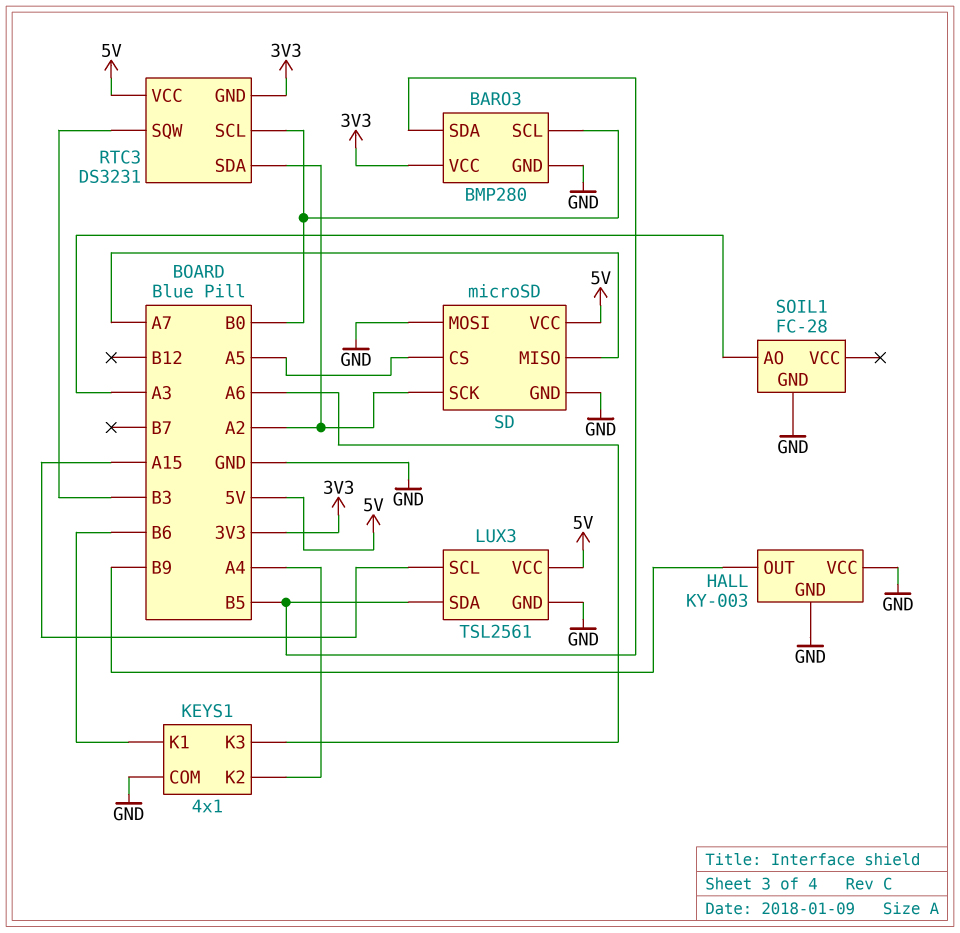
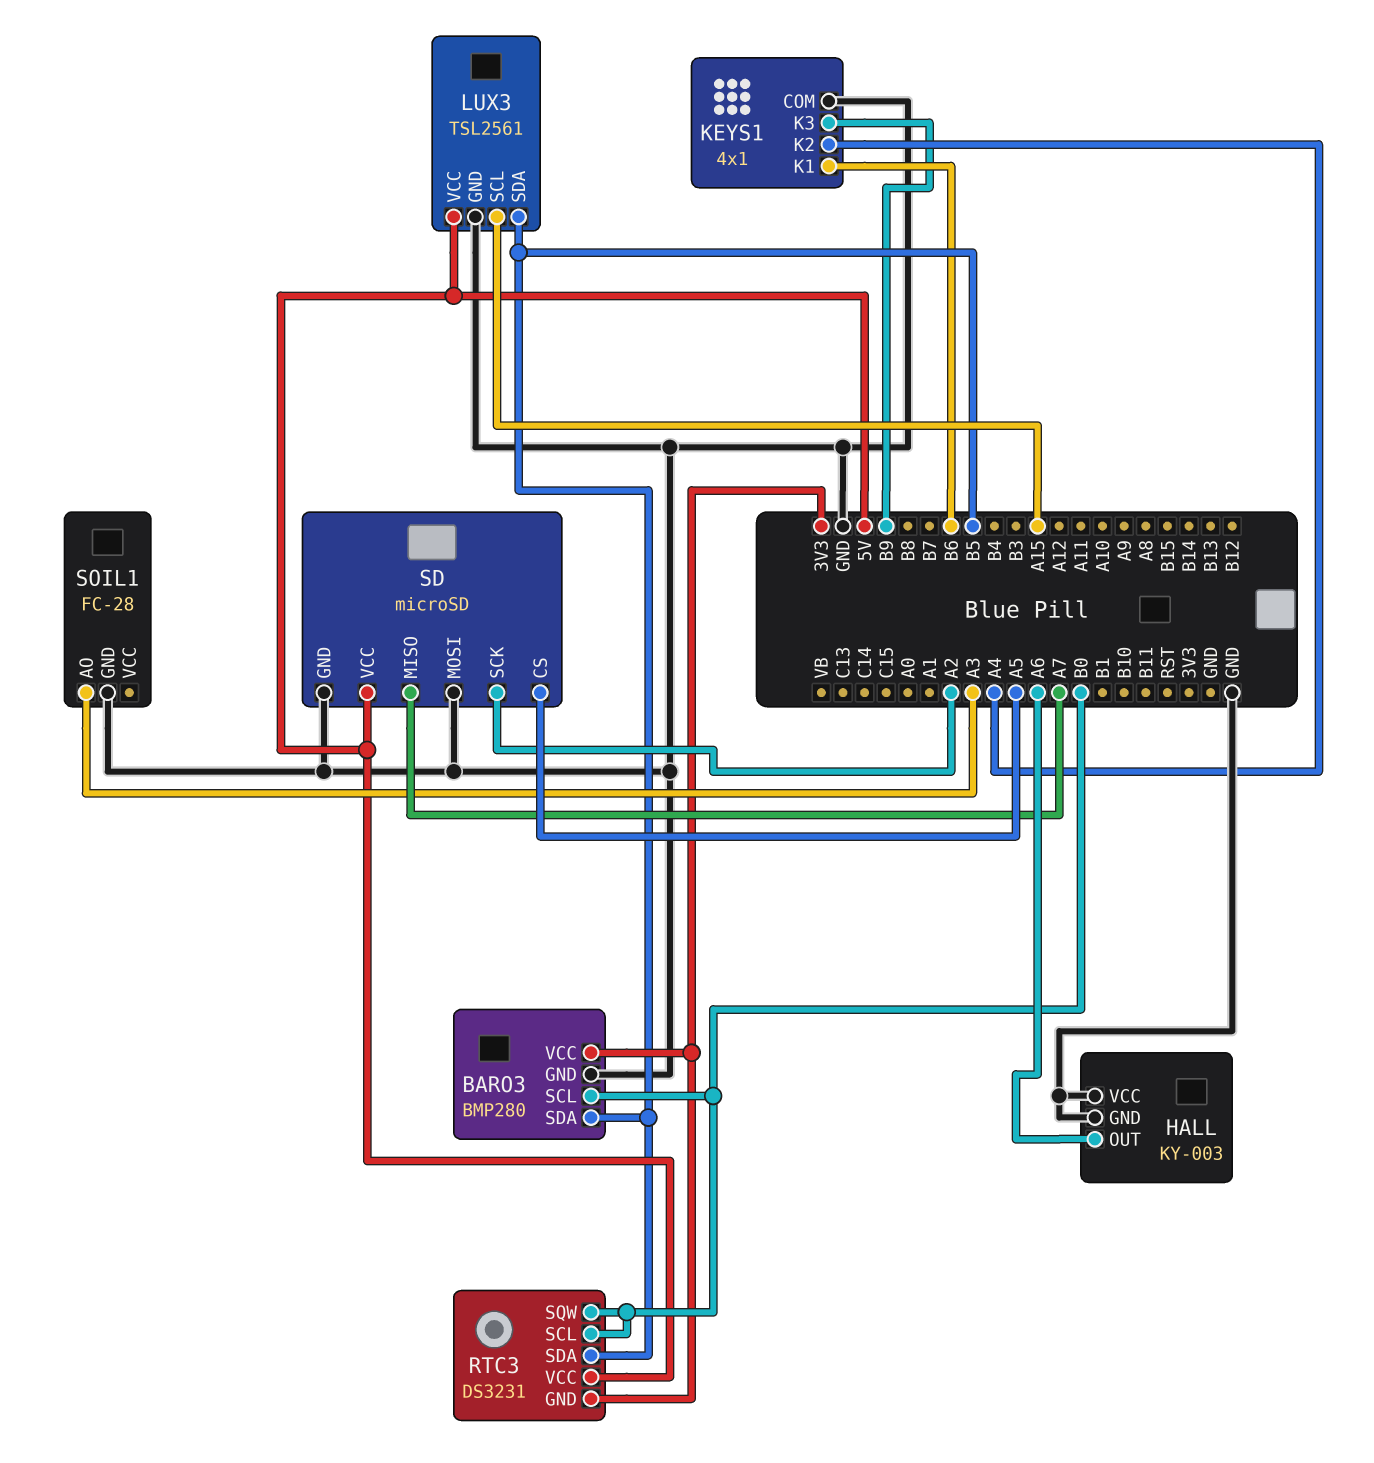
HALL pin OUT: B9 -> A6
KEYS1 pin K3: A6 -> B9
RTC3 pin SDA: A2 -> B5
RTC3 pin SQW: B3 -> B0

